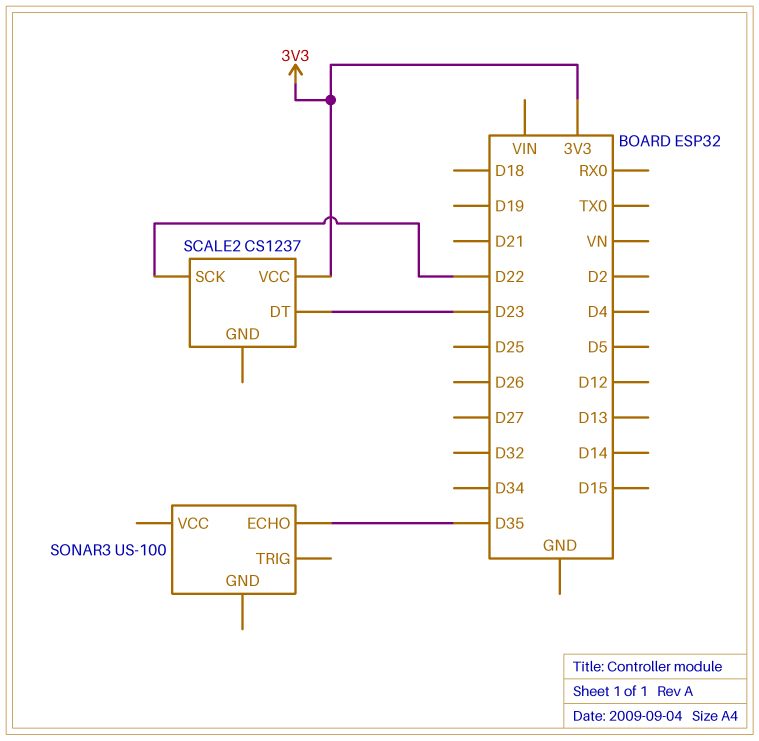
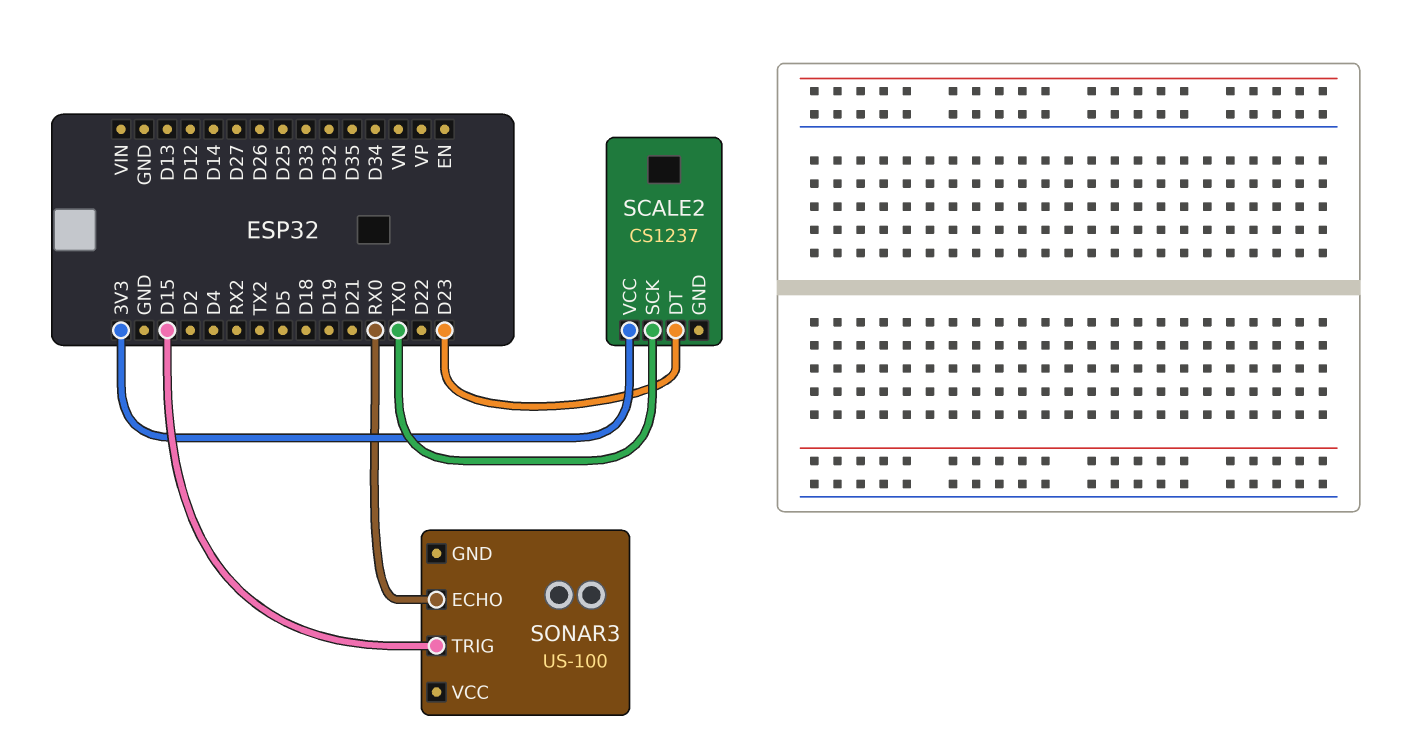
SCALE2 pin SCK: D22 -> TX0
SONAR3 pin ECHO: D35 -> RX0
SONAR3 pin TRIG: none -> D15

